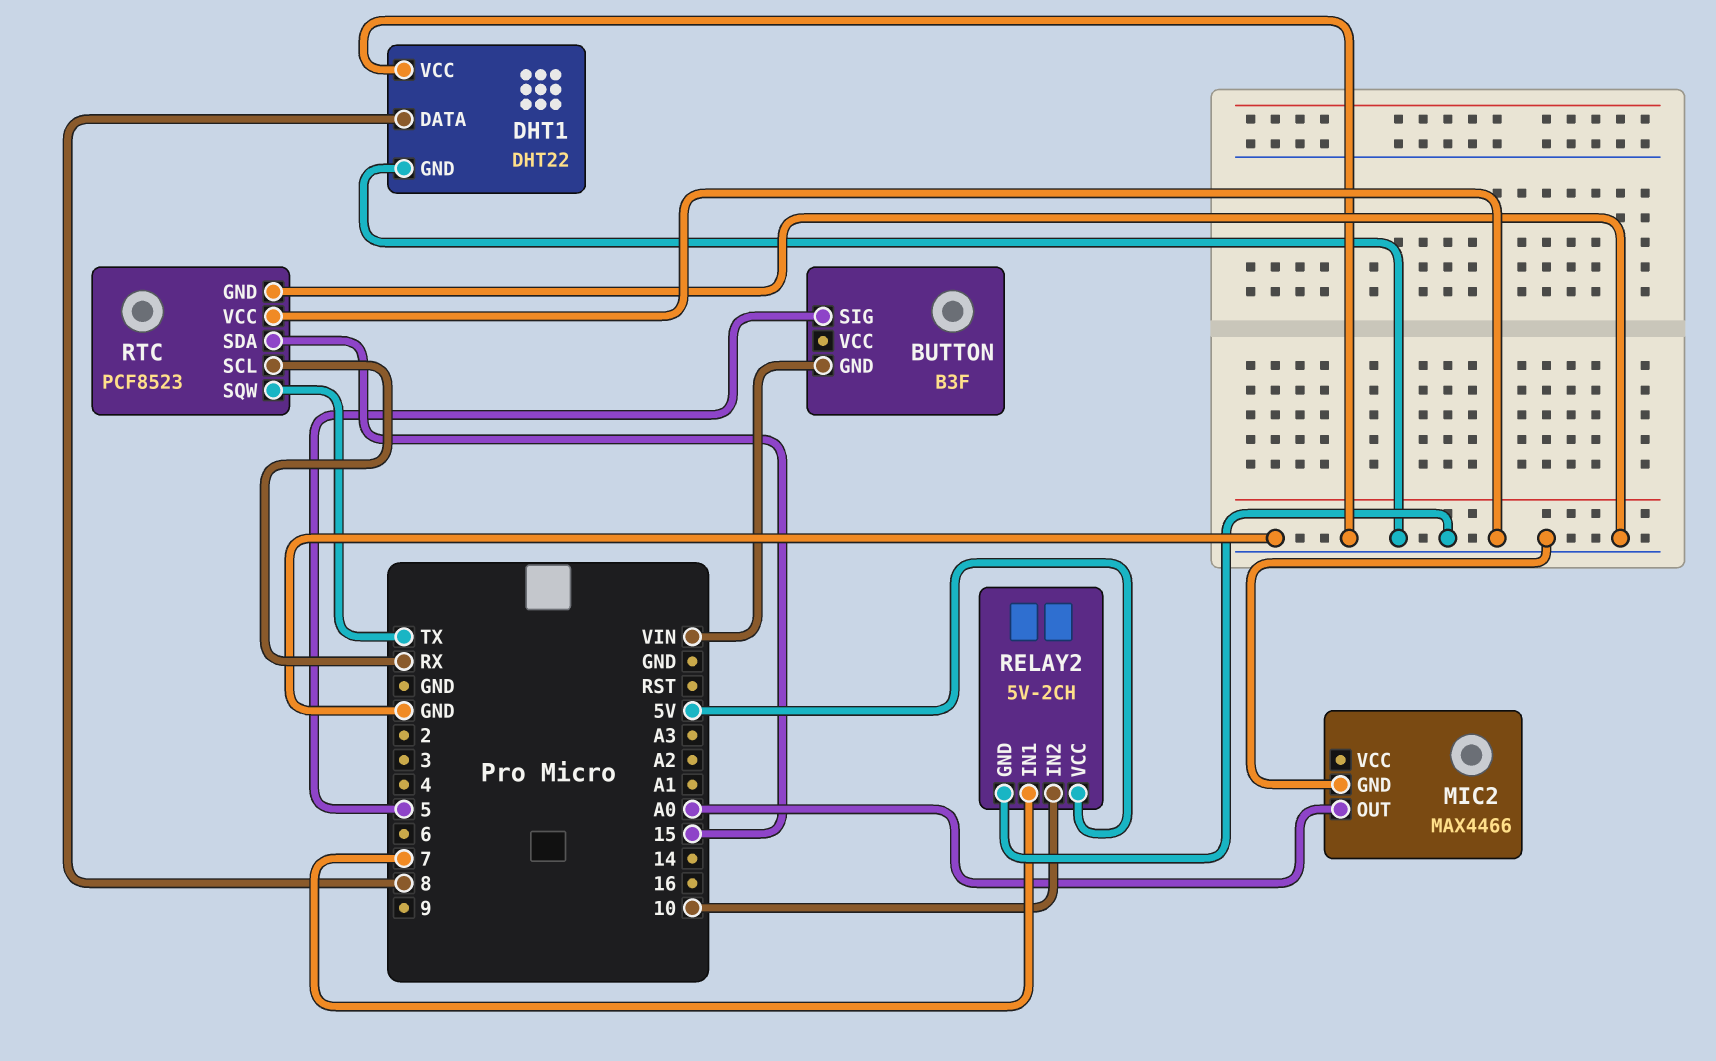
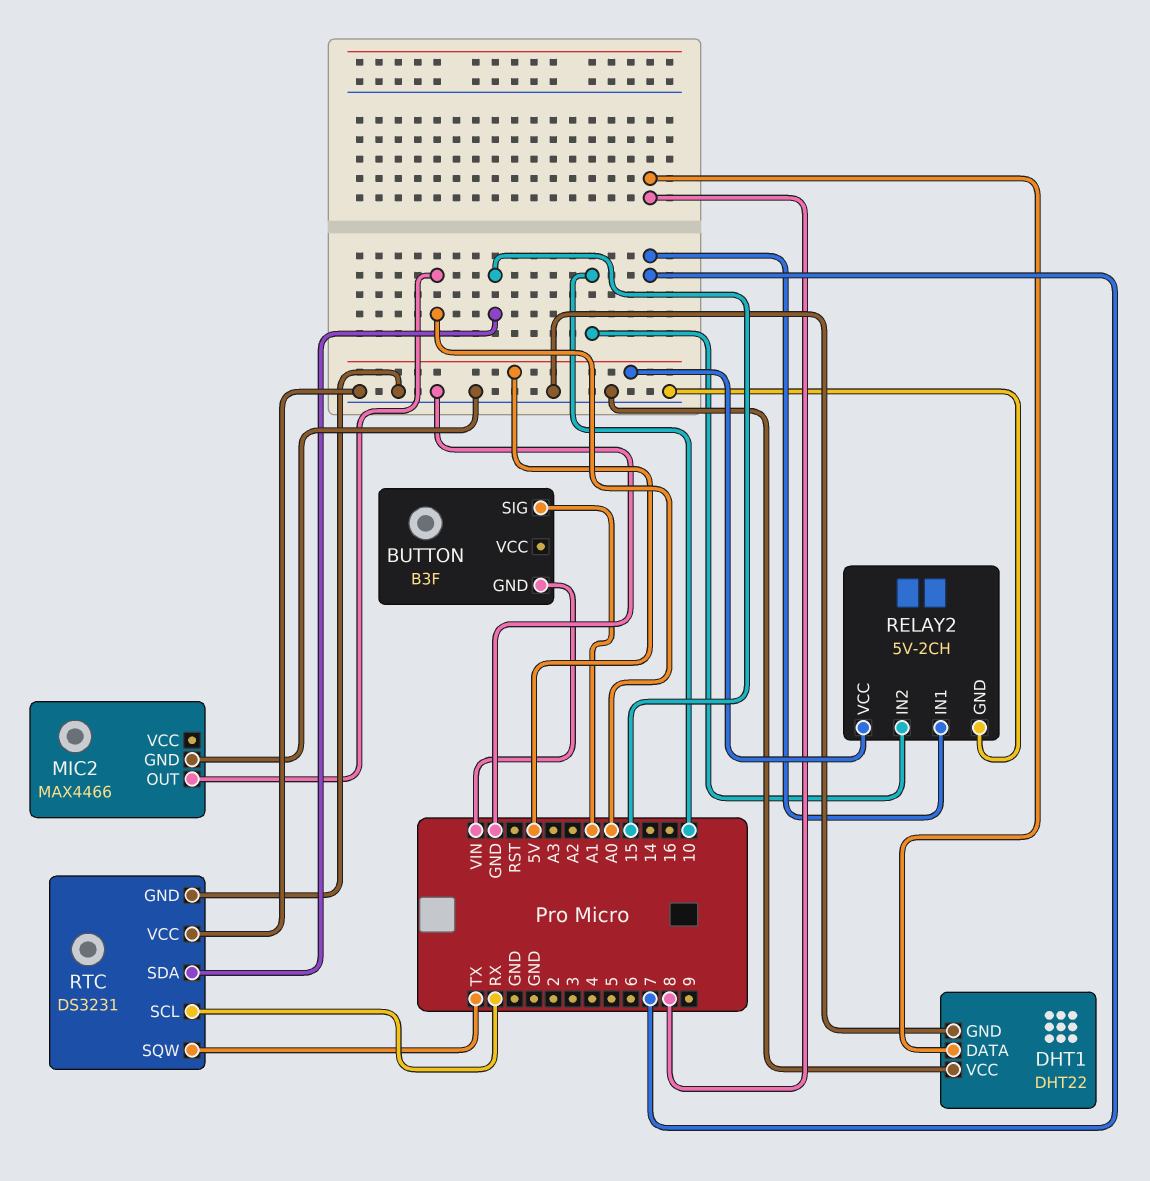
BUTTON pin SIG: 5 -> A1
RTC: PCF8523 -> DS3231

